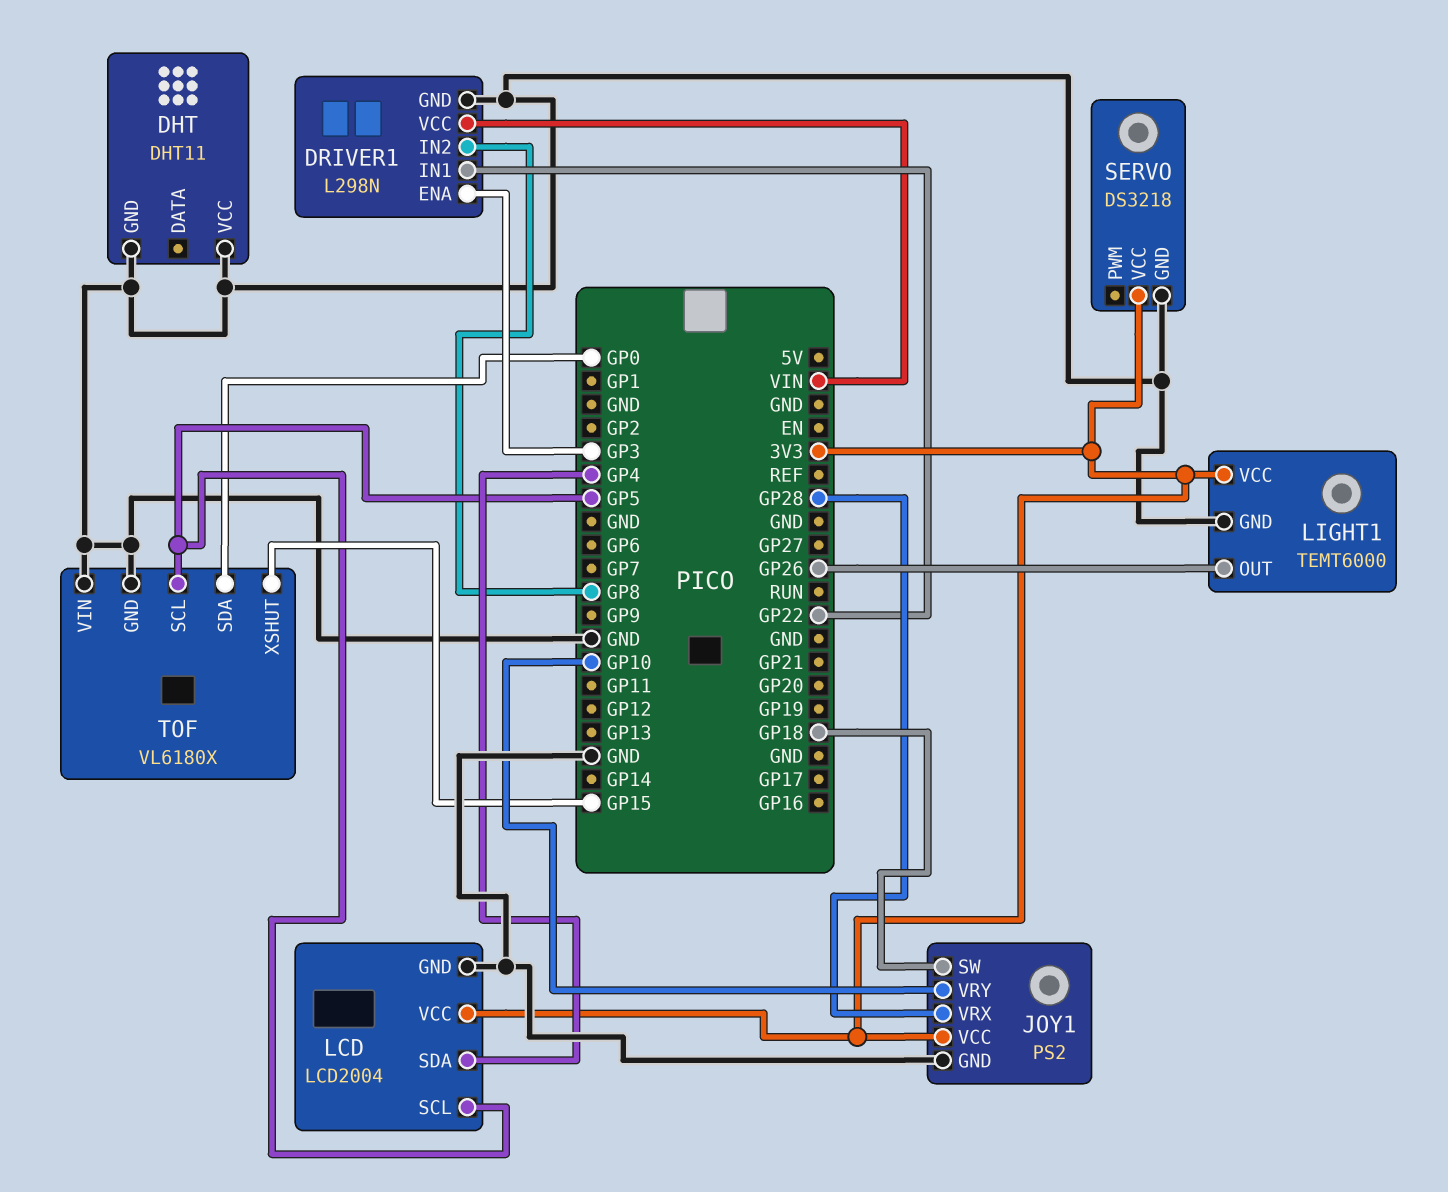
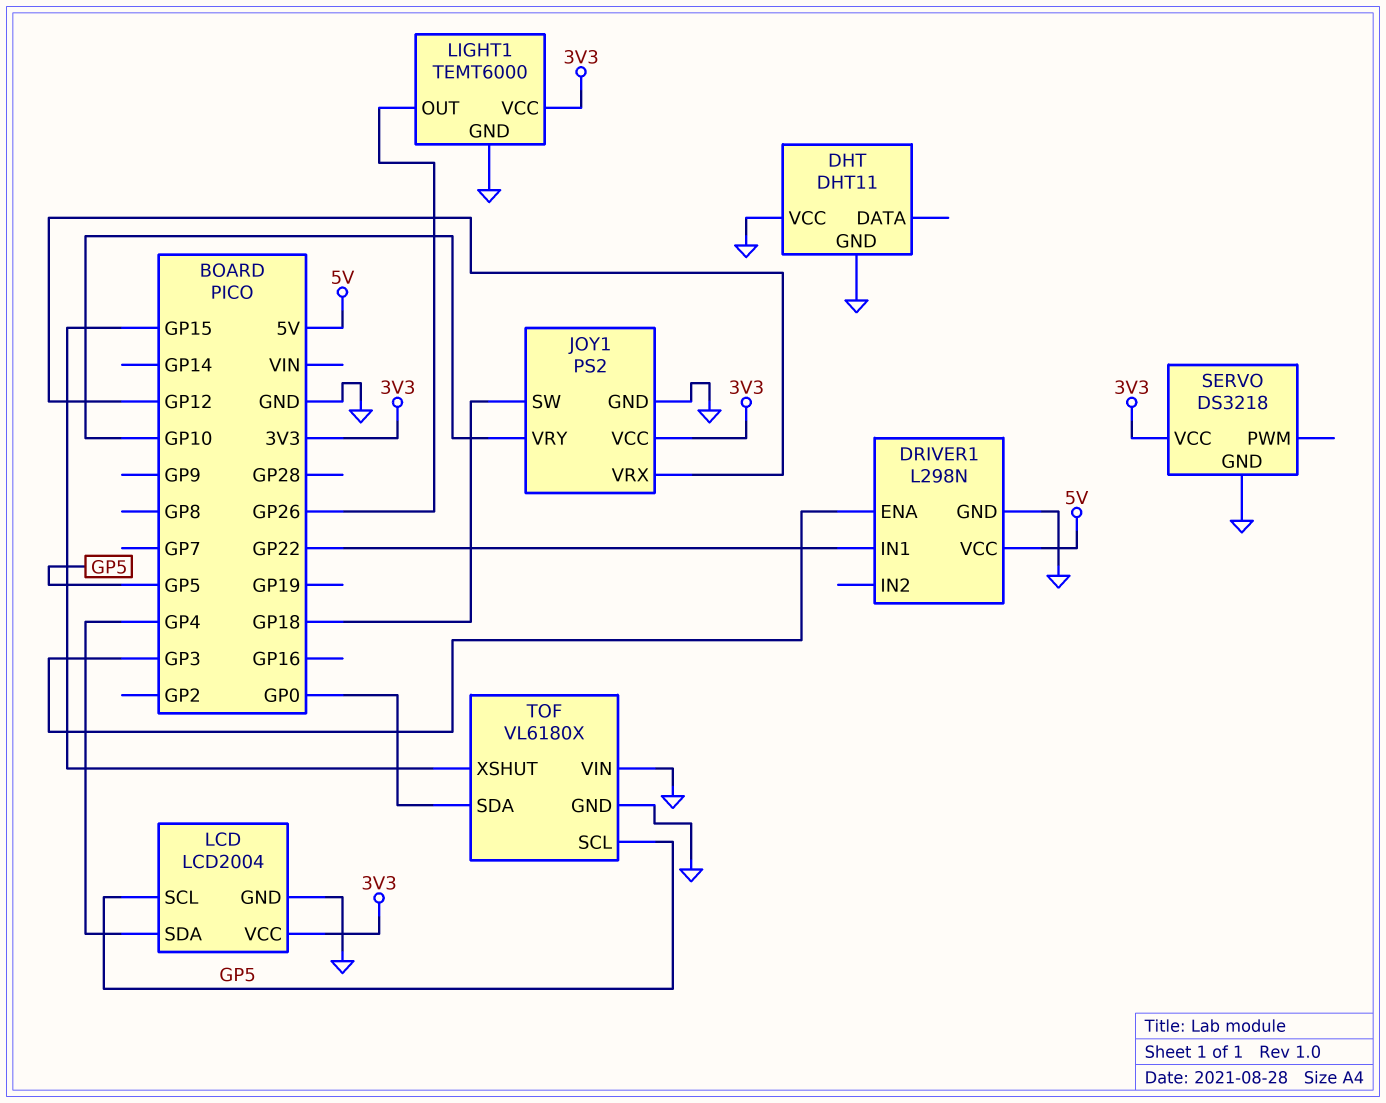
DRIVER1 pin IN2: GP8 -> none
DRIVER1 pin VCC: VIN -> 5V
JOY1 pin VRX: GP28 -> GP12

